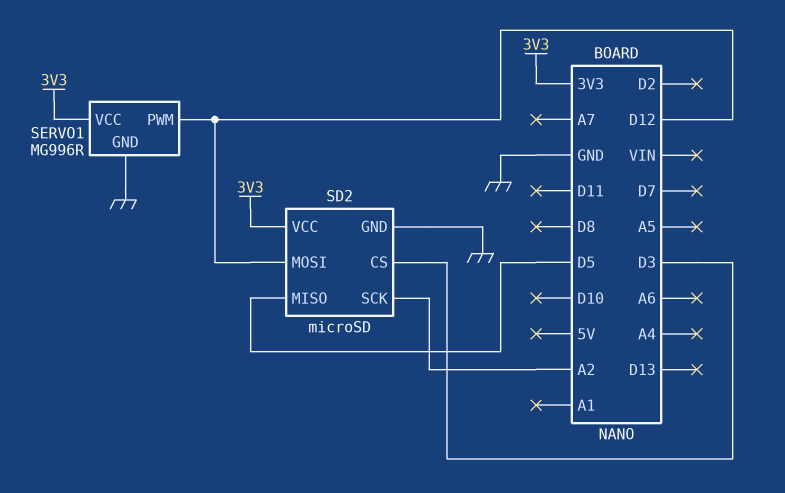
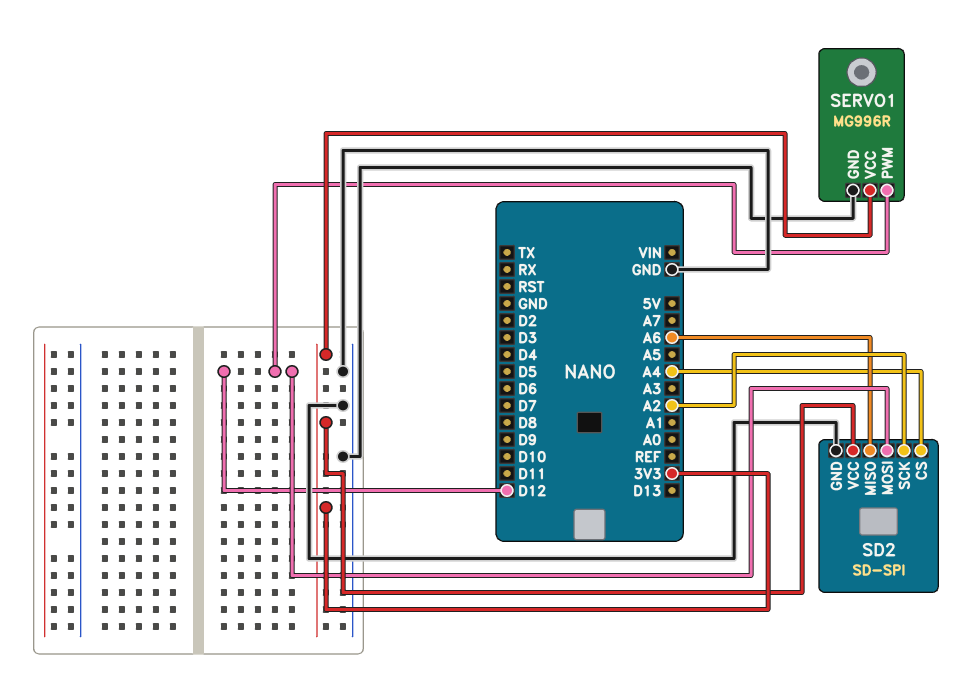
SD2: microSD -> SD-SPI
SD2 pin CS: D3 -> A4
SD2 pin MISO: D5 -> A6

